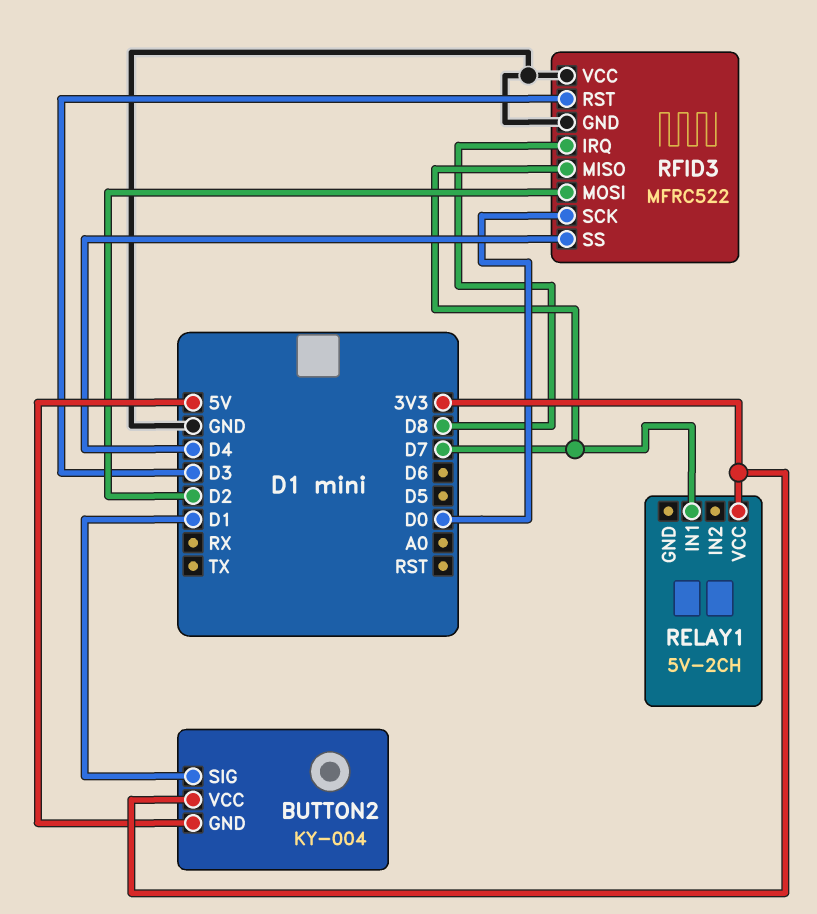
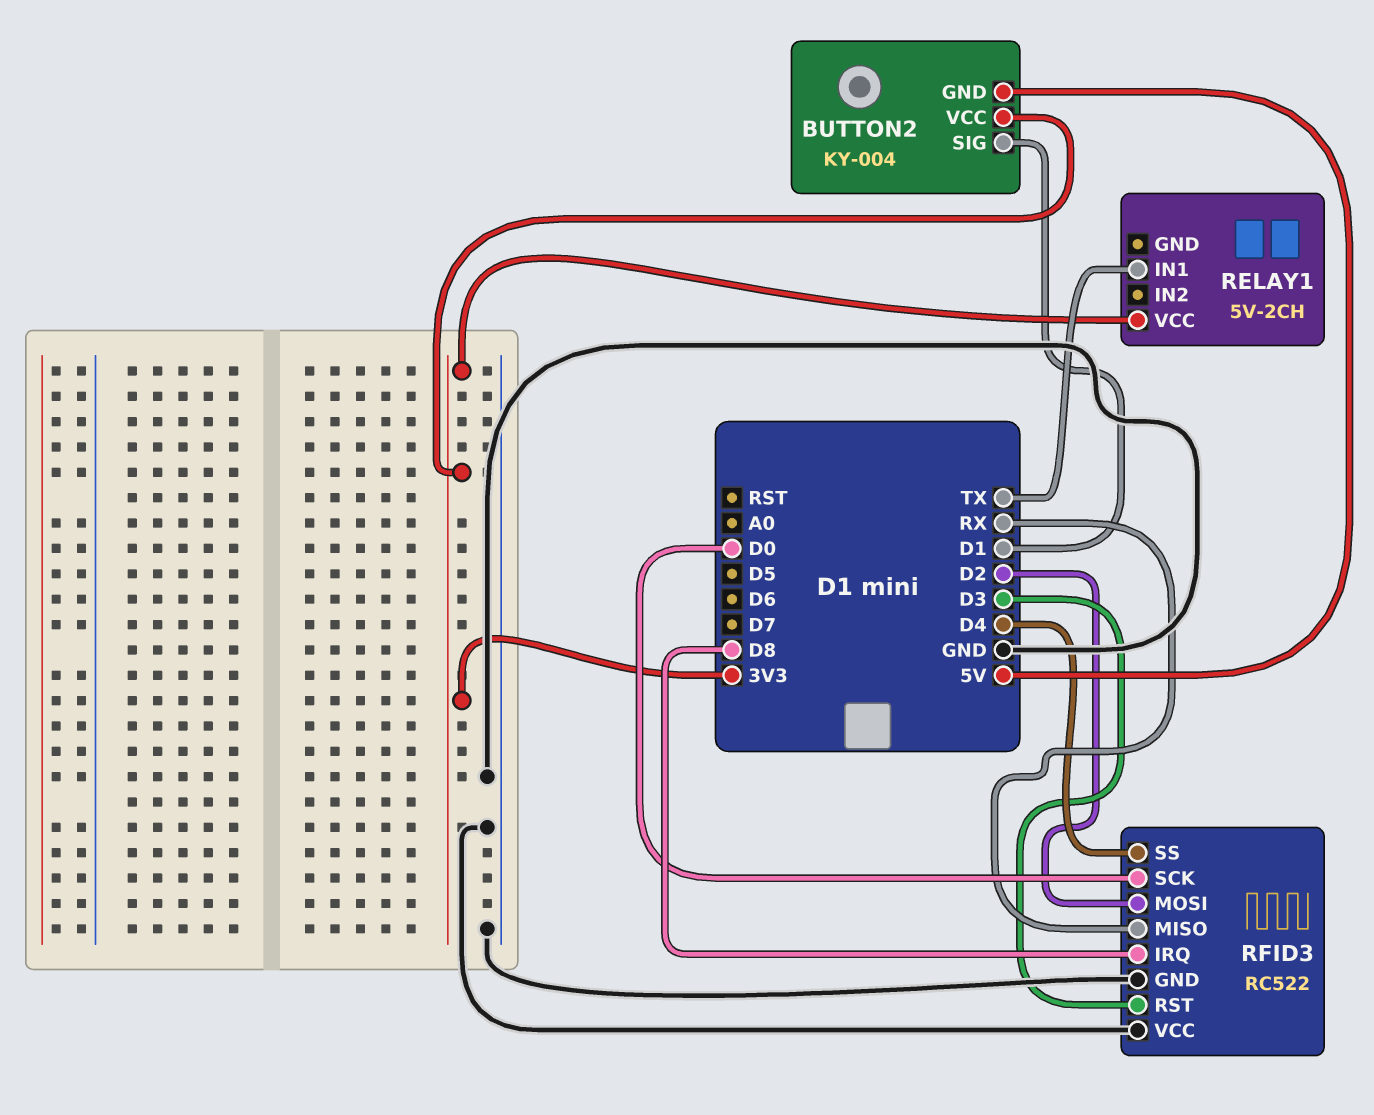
RELAY1 pin IN1: D7 -> TX
RFID3: MFRC522 -> RC522
RFID3 pin MISO: D7 -> RX

